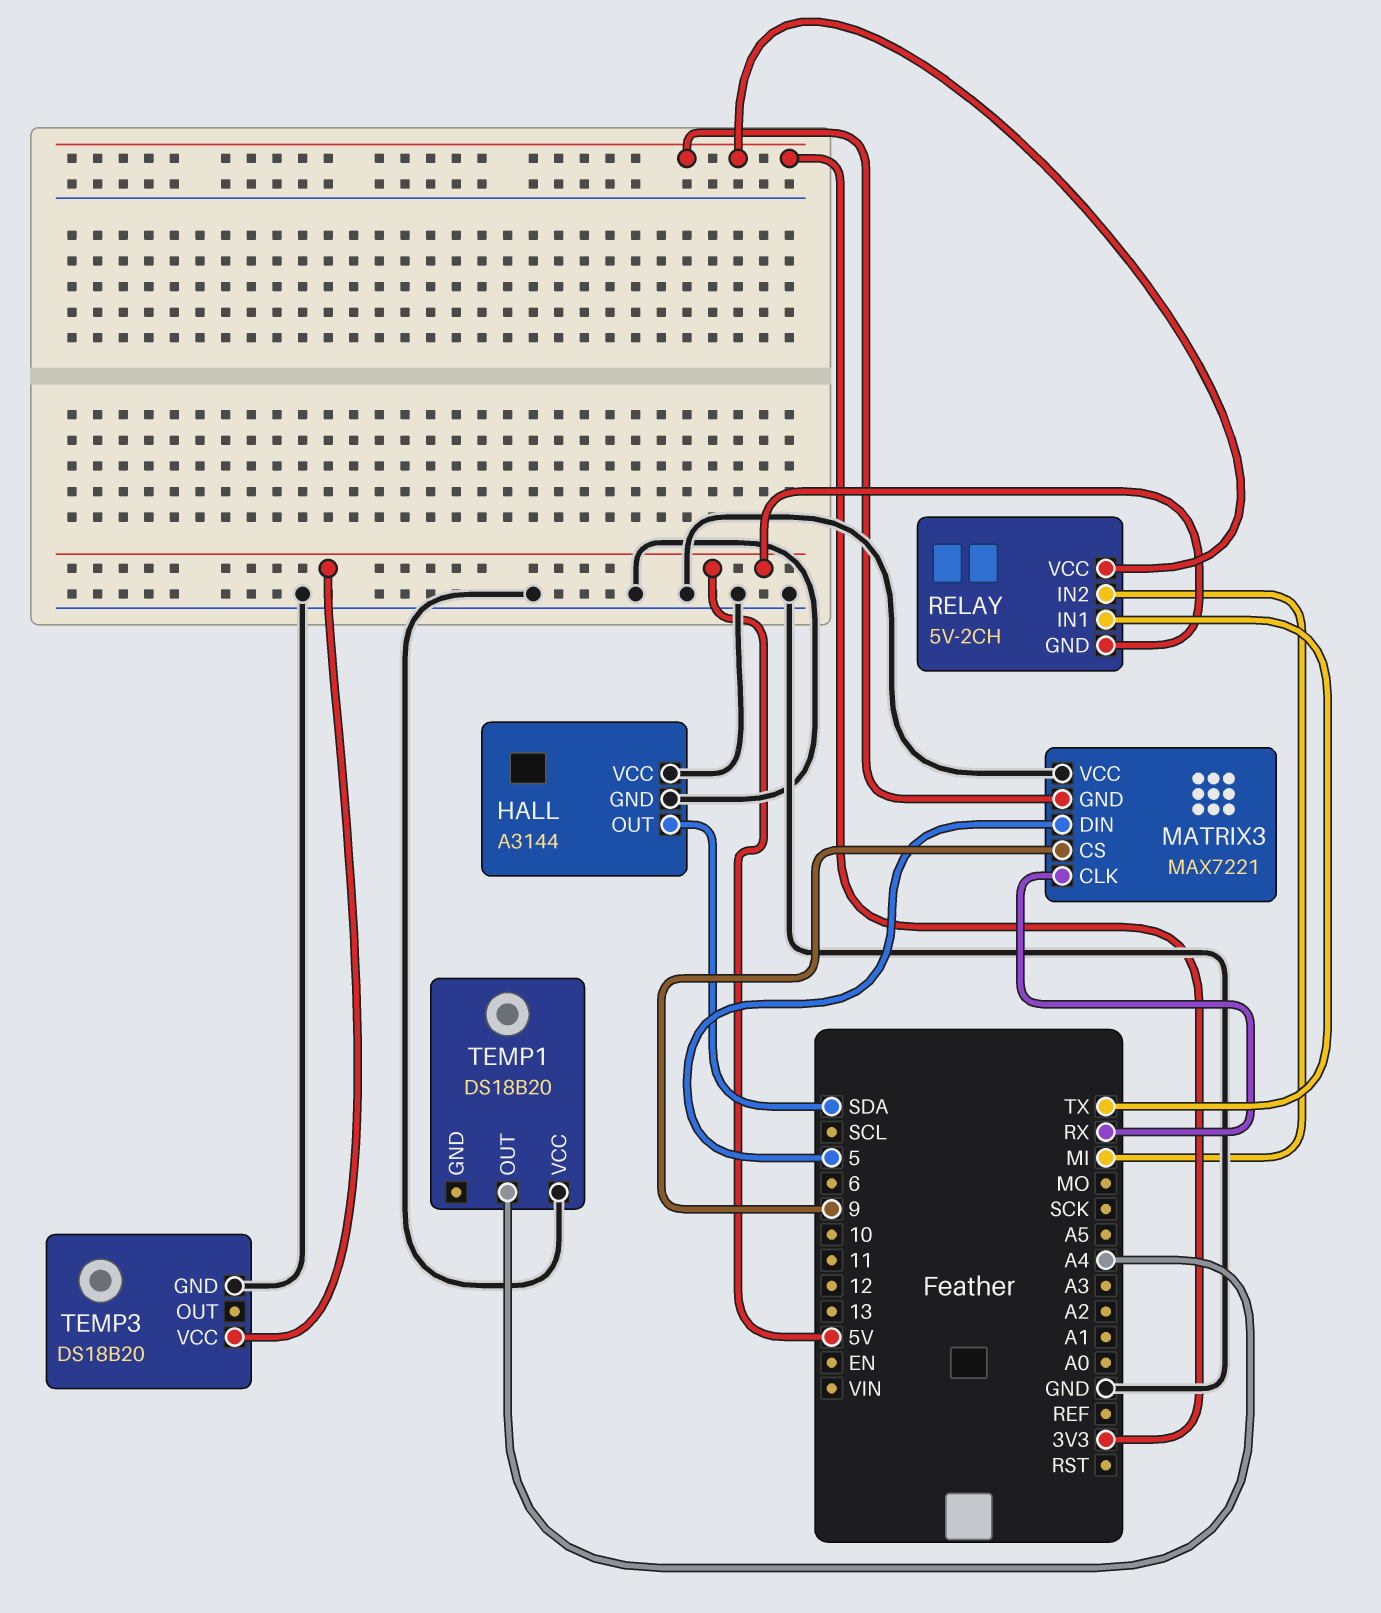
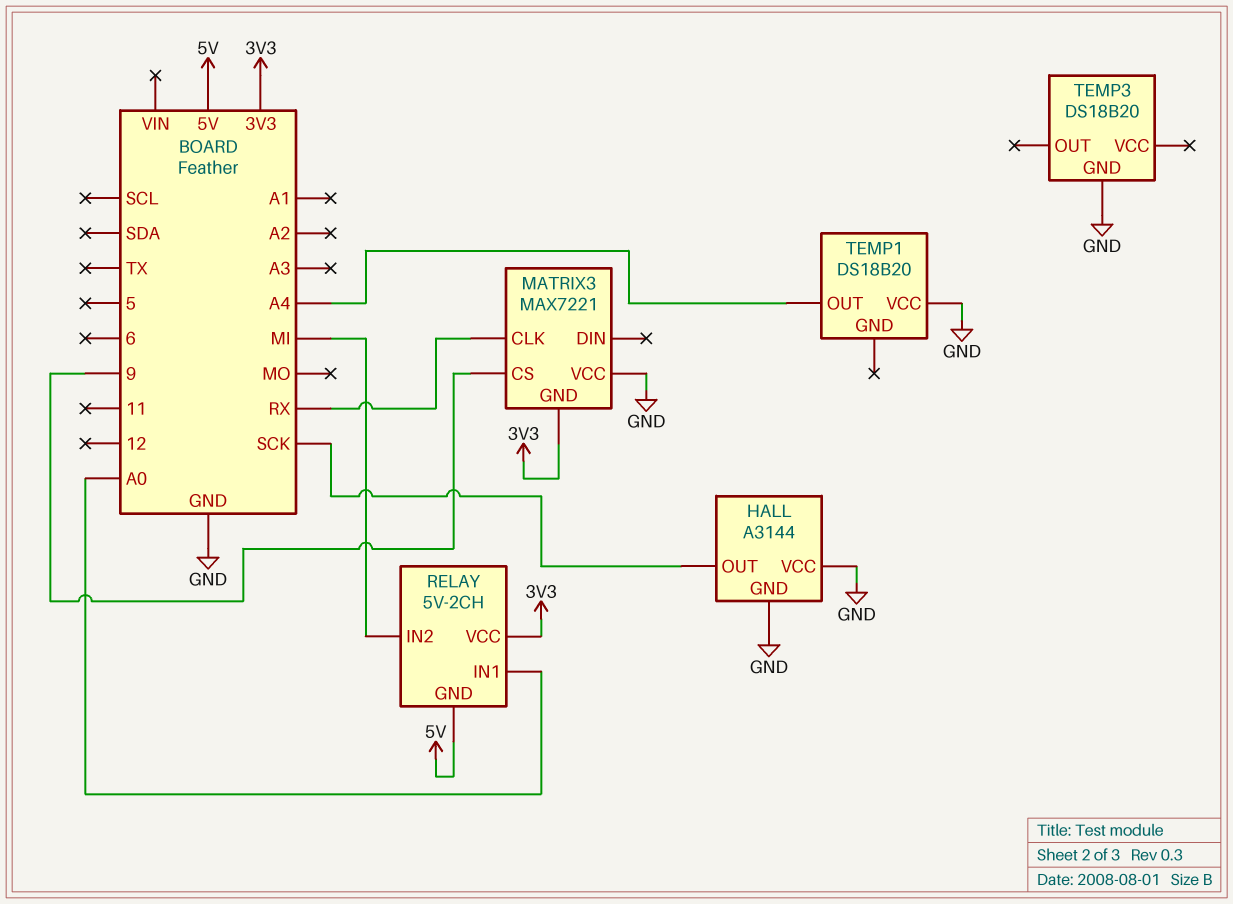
HALL pin OUT: SDA -> SCK
MATRIX3 pin DIN: 5 -> none
RELAY pin IN1: TX -> A0
TEMP3 pin VCC: 5V -> none

